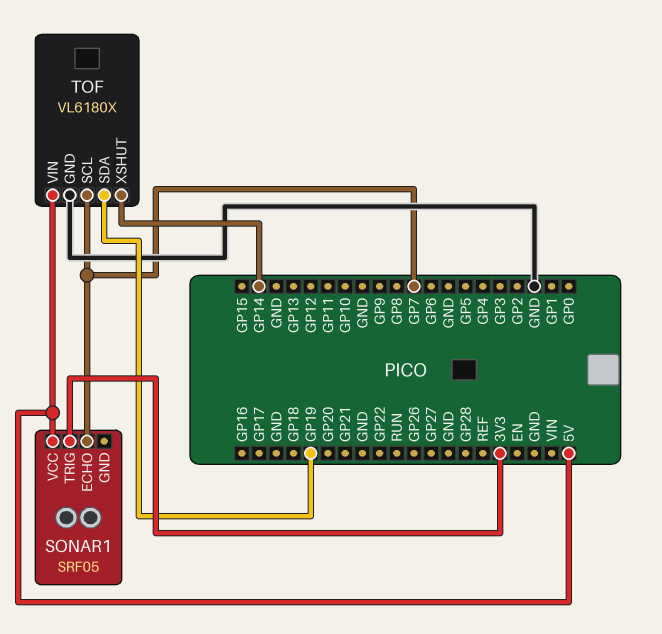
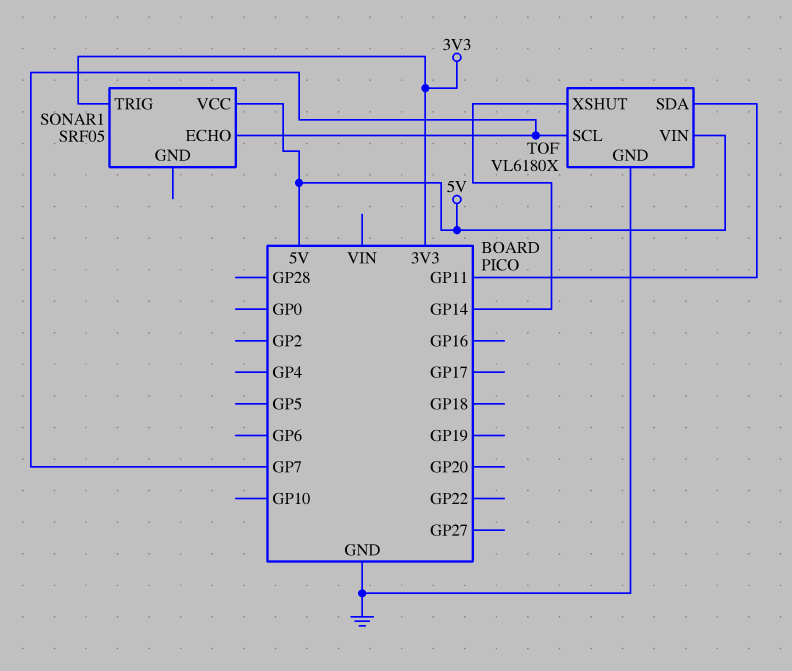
TOF pin SDA: GP19 -> GP11

